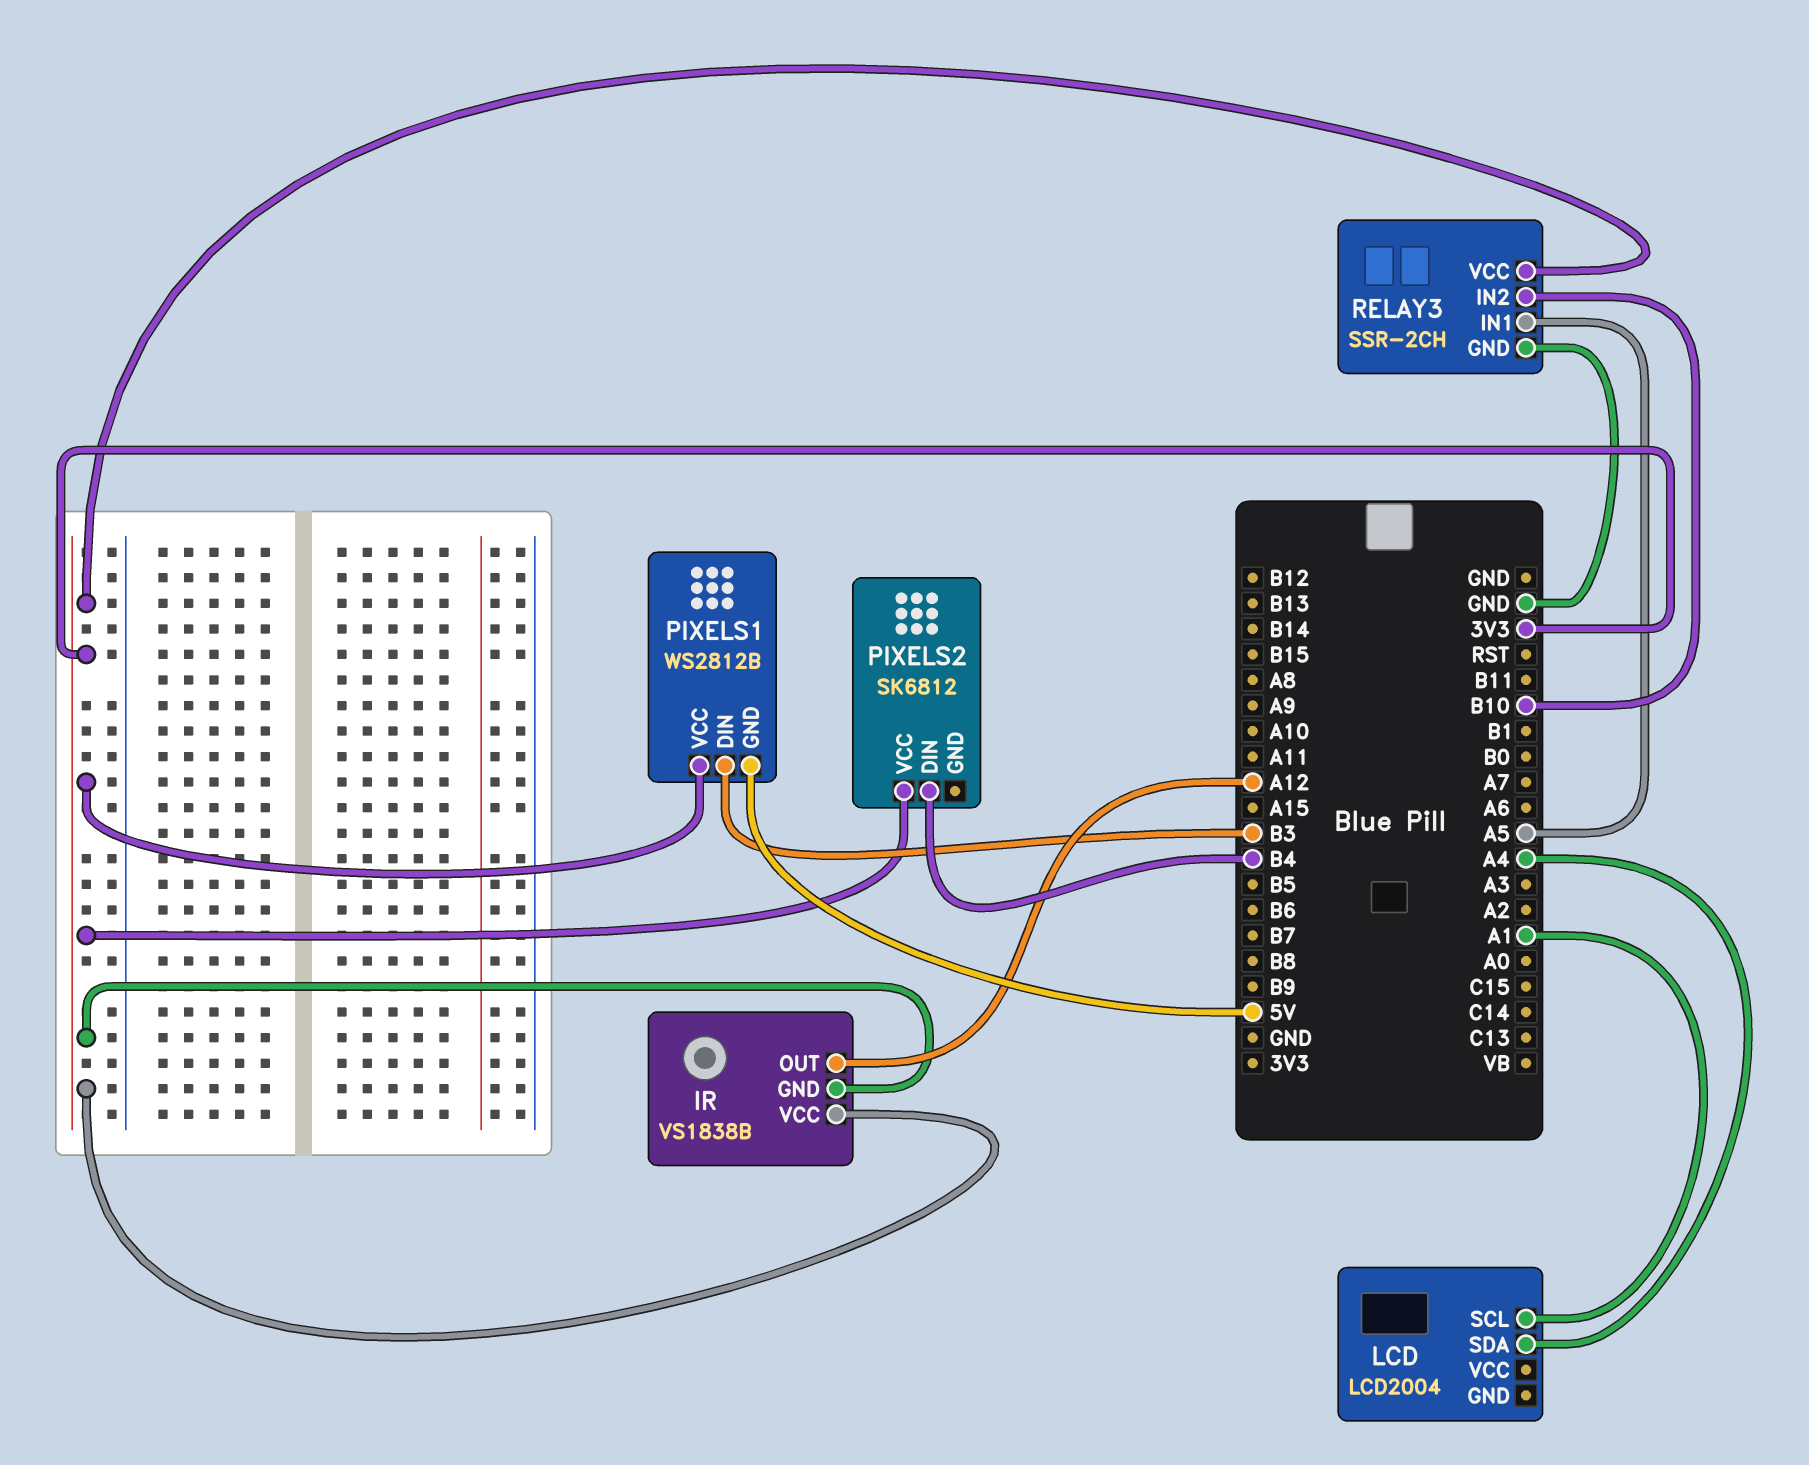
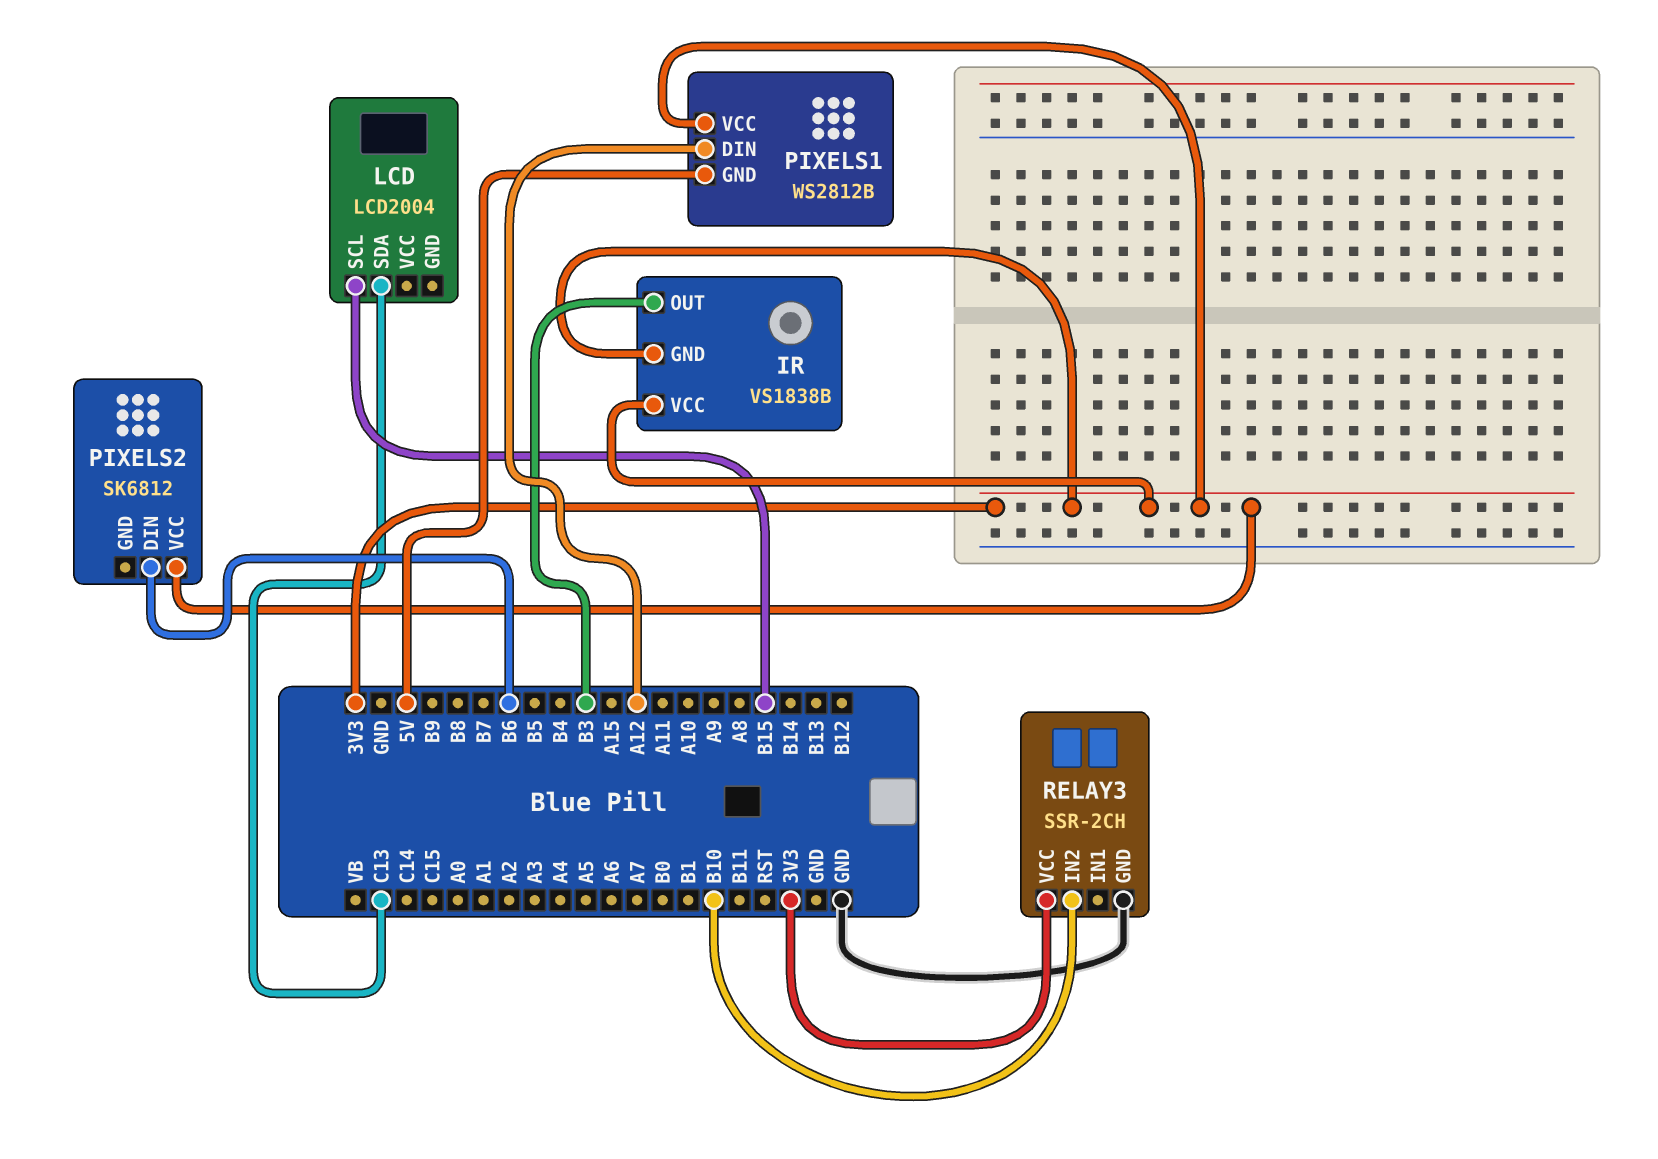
IR pin OUT: A12 -> B3
LCD pin SCL: A1 -> B15
LCD pin SDA: A4 -> C13
PIXELS1 pin DIN: B3 -> A12
PIXELS2 pin DIN: B4 -> B6
RELAY3 pin IN1: A5 -> none

